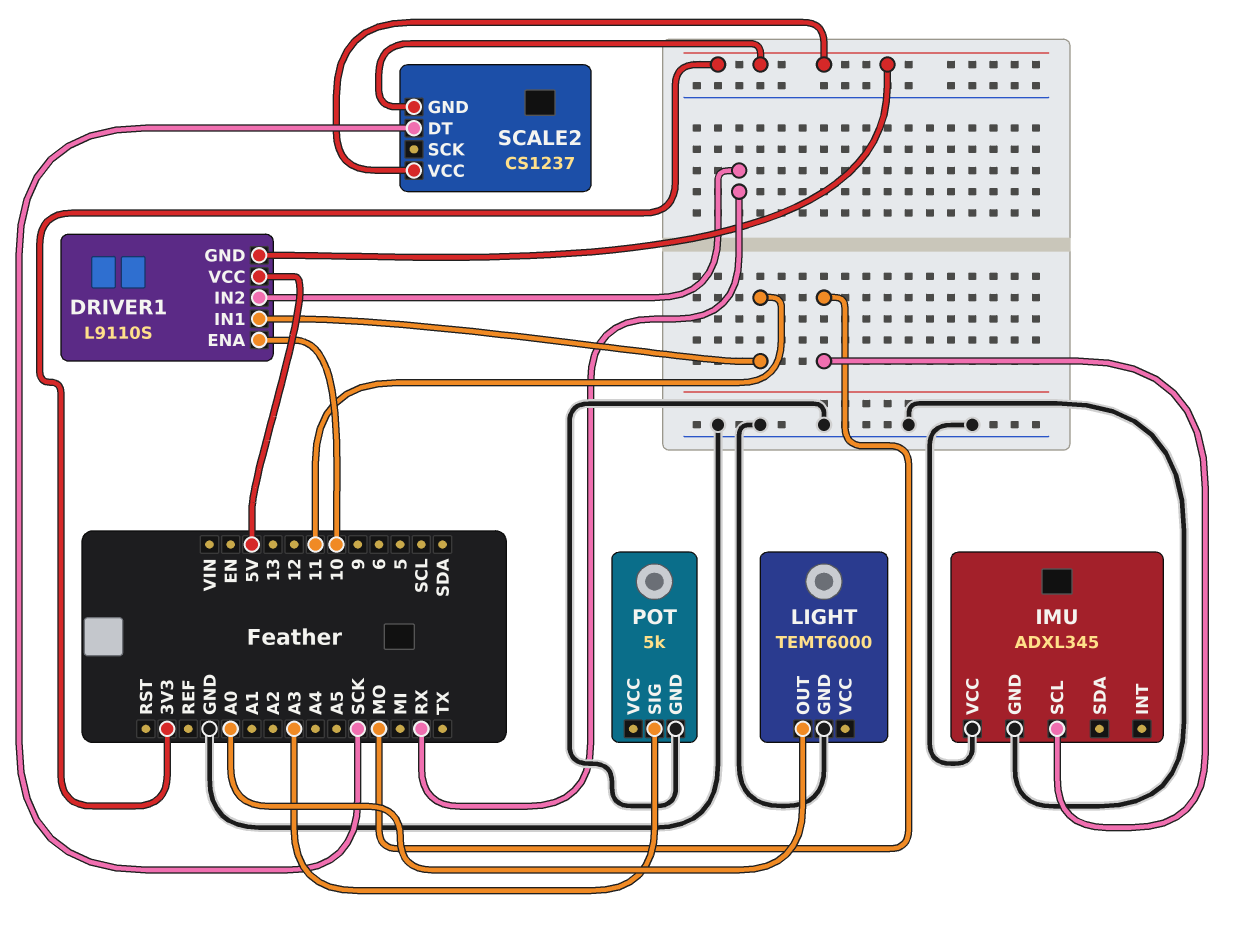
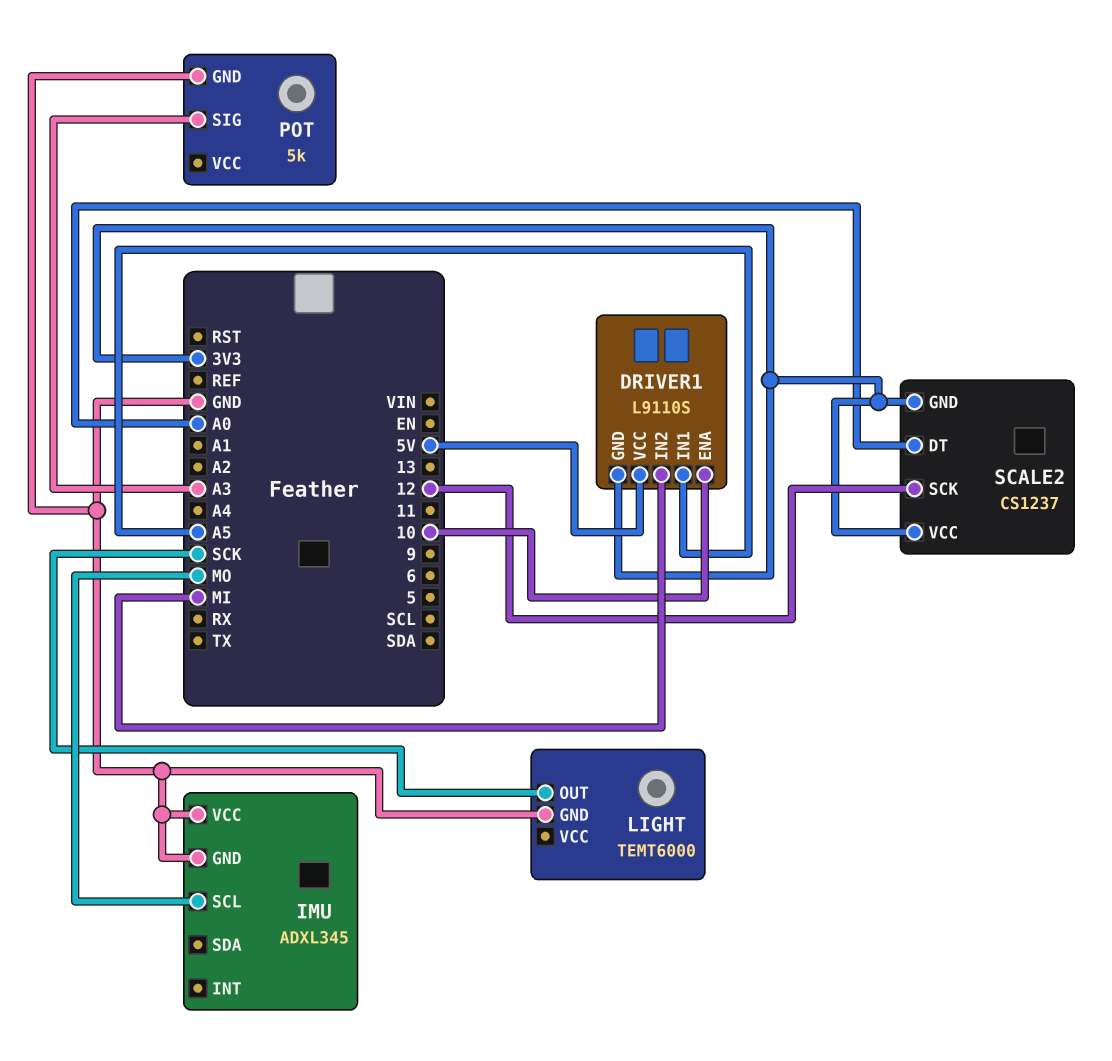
DRIVER1 pin IN1: 11 -> A5
DRIVER1 pin IN2: RX -> MI
LIGHT pin OUT: A0 -> SCK
SCALE2 pin DT: SCK -> A0
SCALE2 pin SCK: none -> 12

